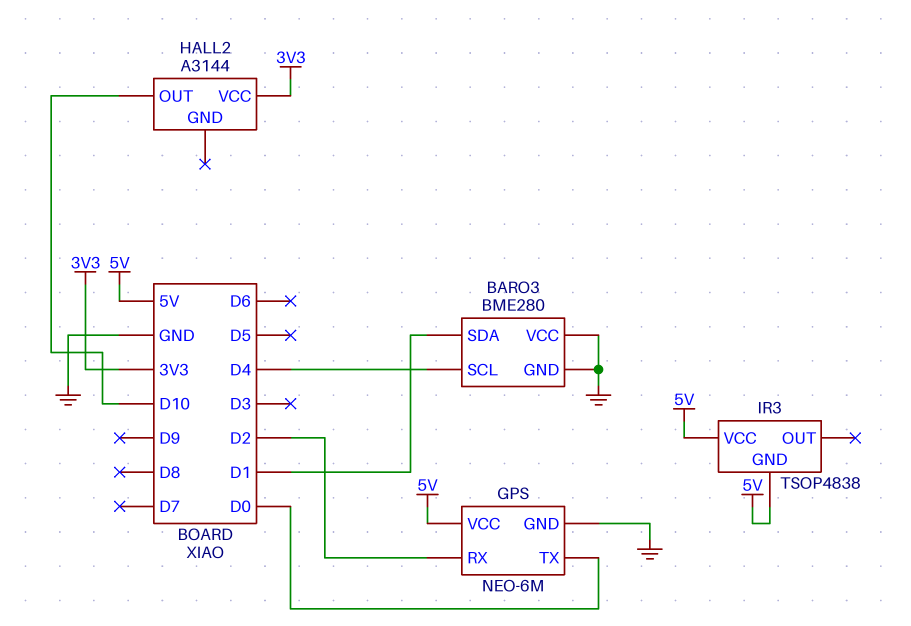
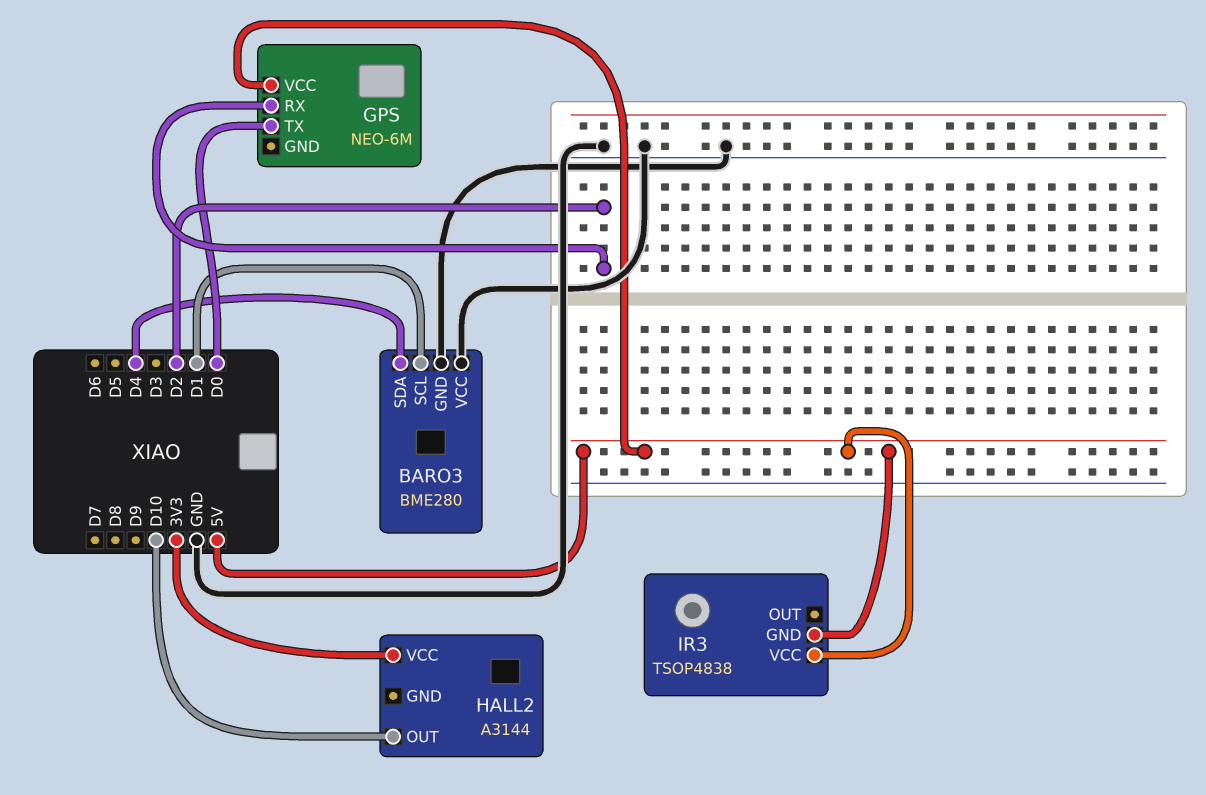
BARO3 pin SCL: D4 -> D1
BARO3 pin SDA: D1 -> D4
GPS pin GND: GND -> none

